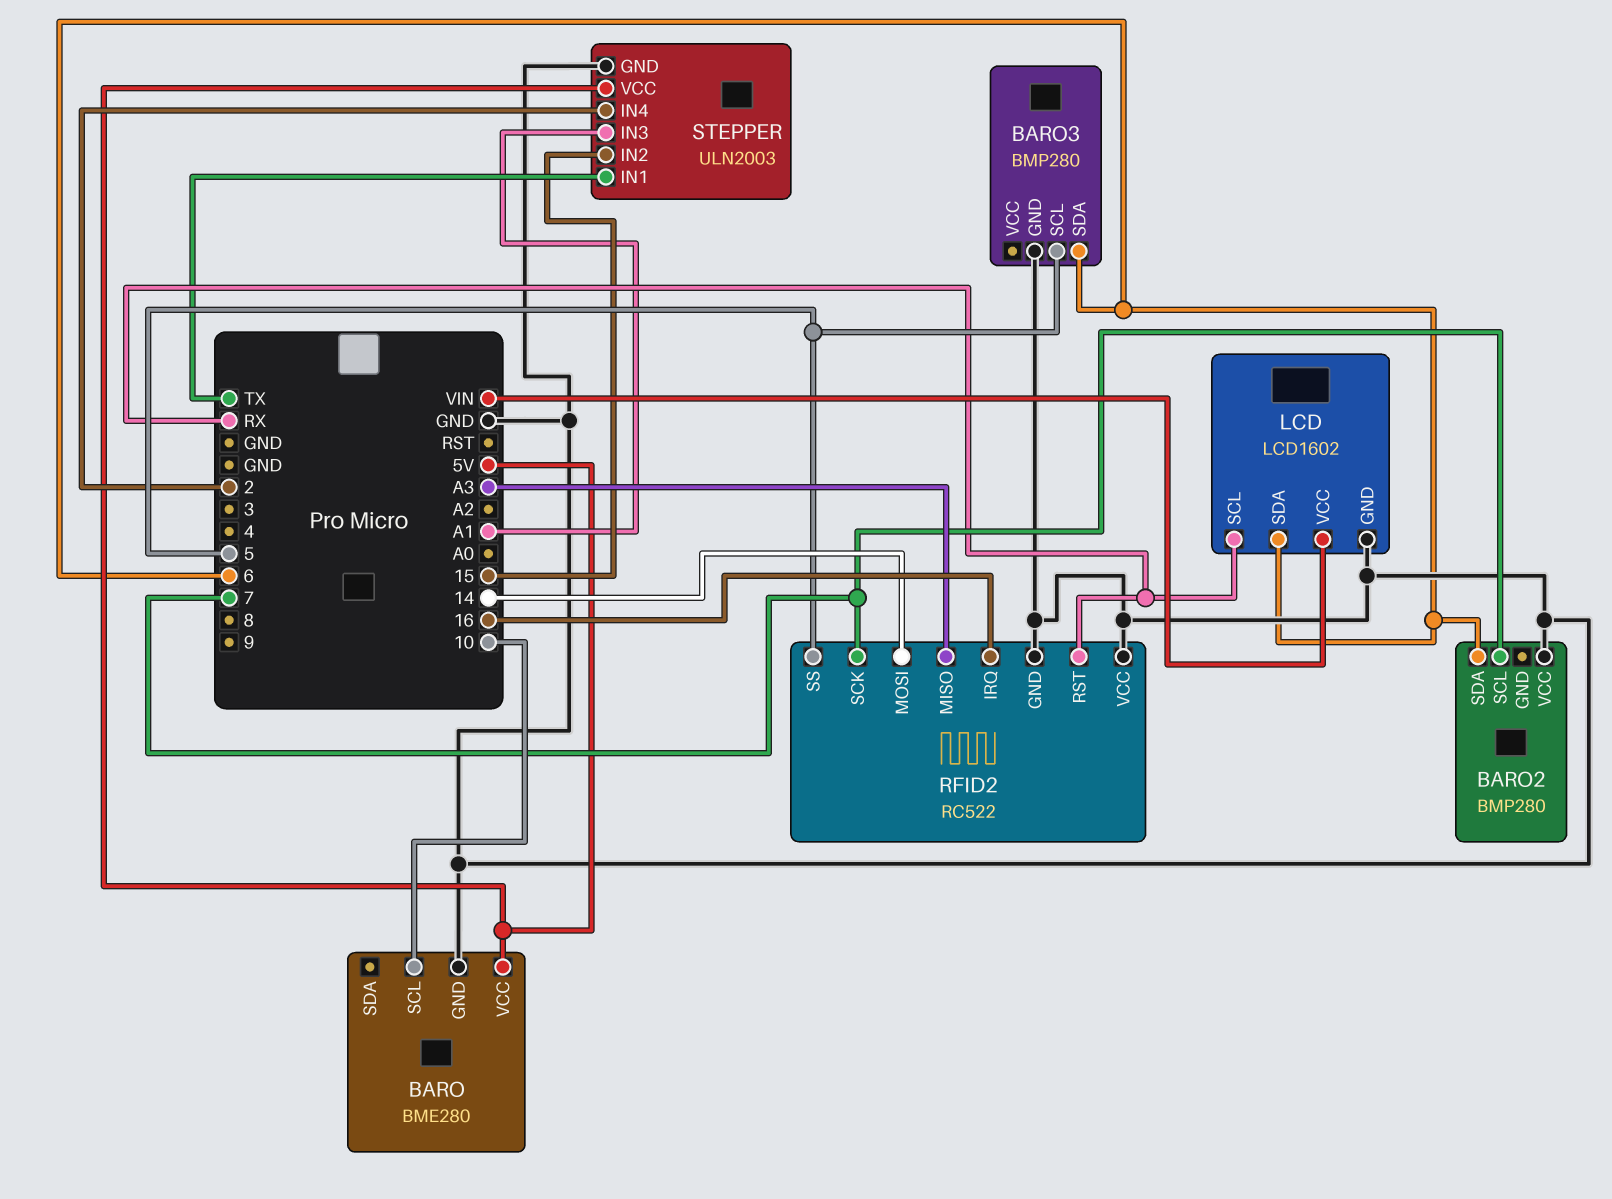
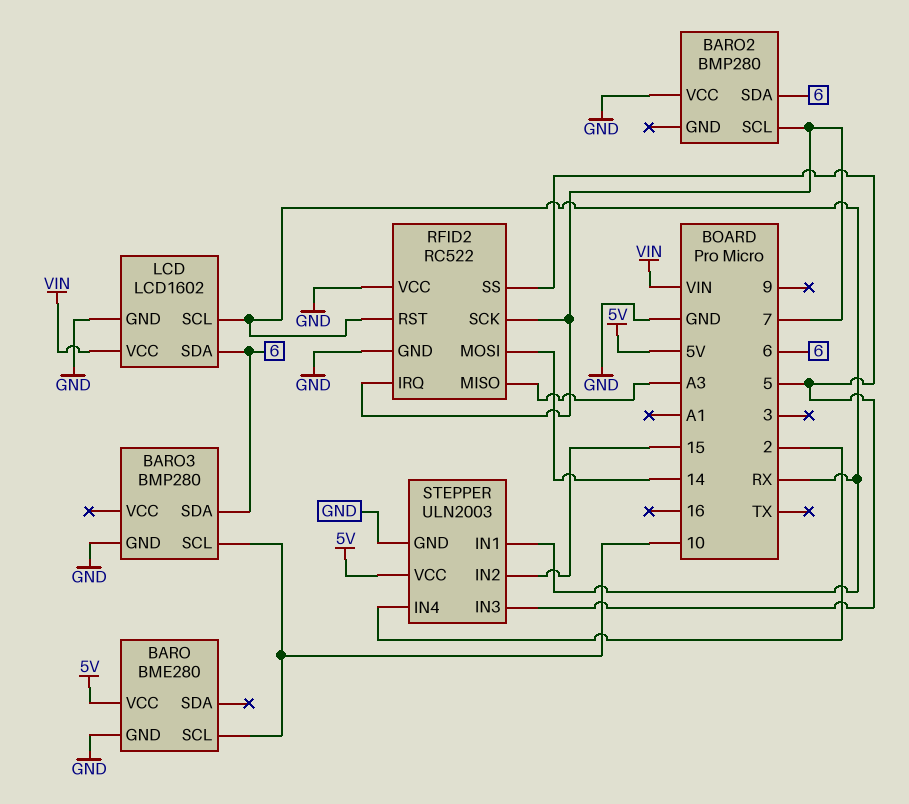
BARO3 pin SCL: 5 -> 10
RFID2 pin IRQ: 16 -> 7
STEPPER pin IN1: TX -> RX
STEPPER pin IN3: A1 -> 5

